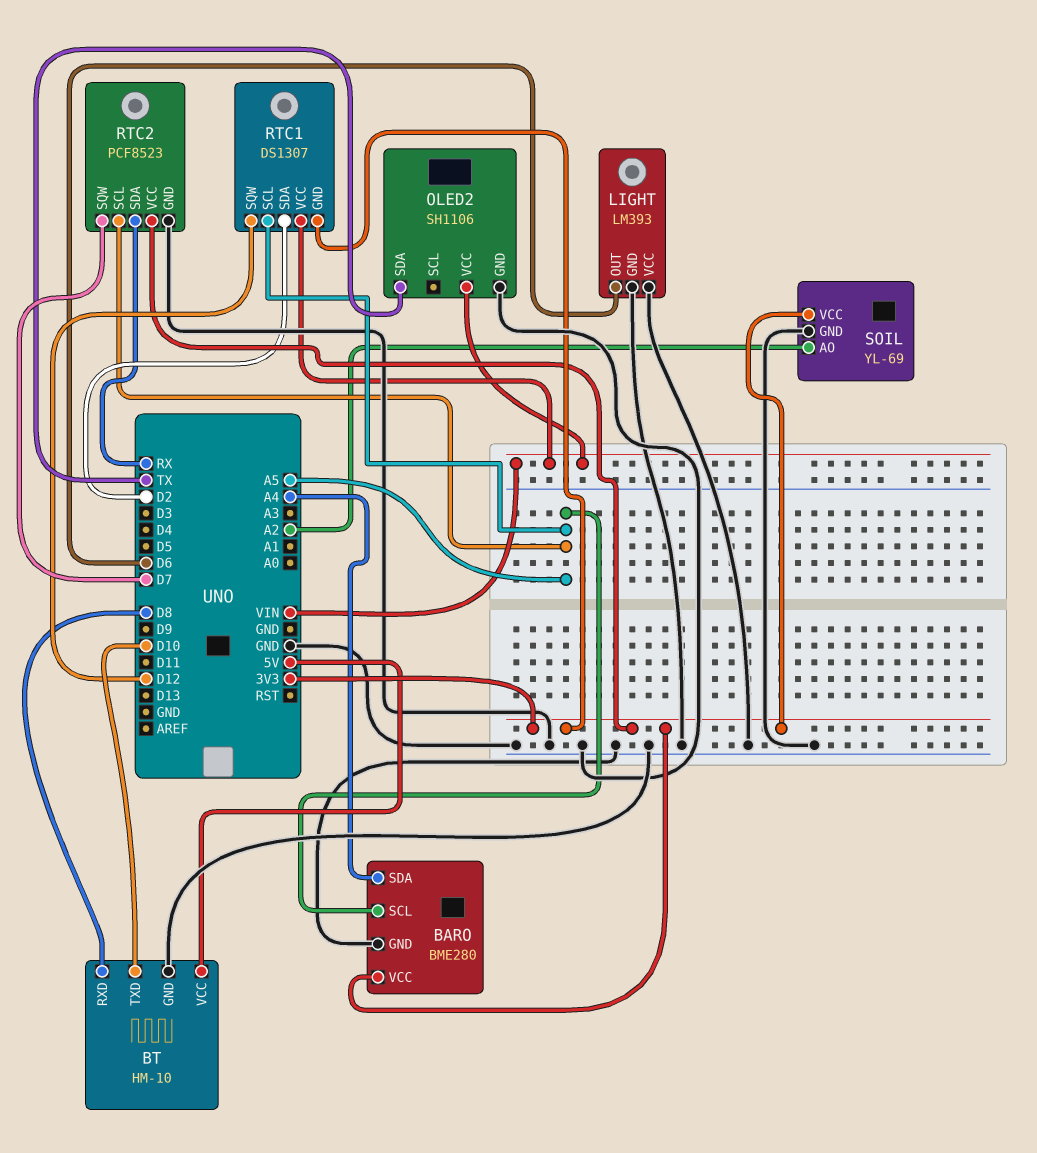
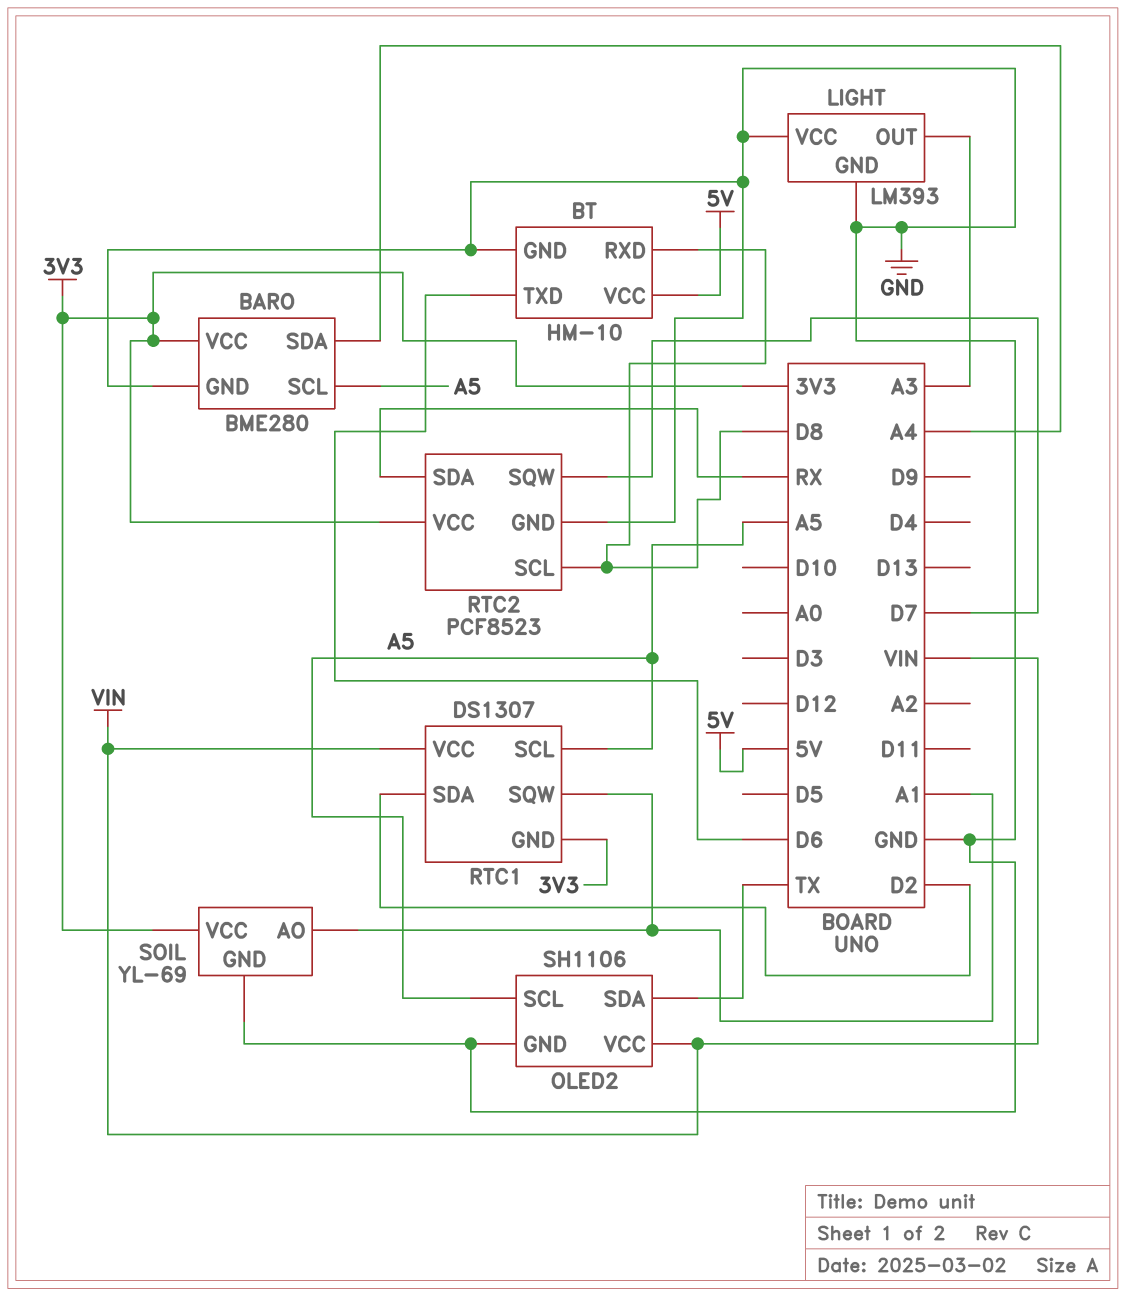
BT pin TXD: D10 -> D6
LIGHT pin OUT: D6 -> A3
OLED2 pin SCL: none -> A5
RTC1 pin SQW: D12 -> A1
RTC2 pin SCL: A5 -> D8
SOIL pin AO: A2 -> A1

